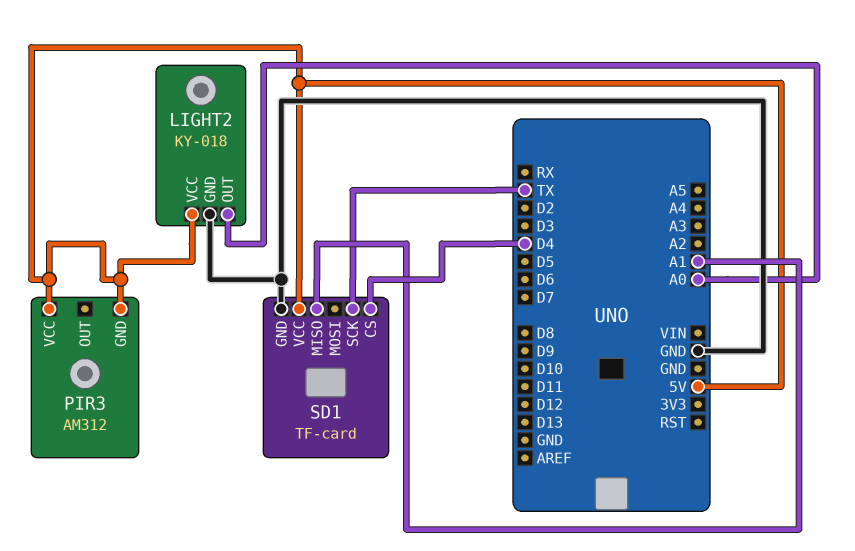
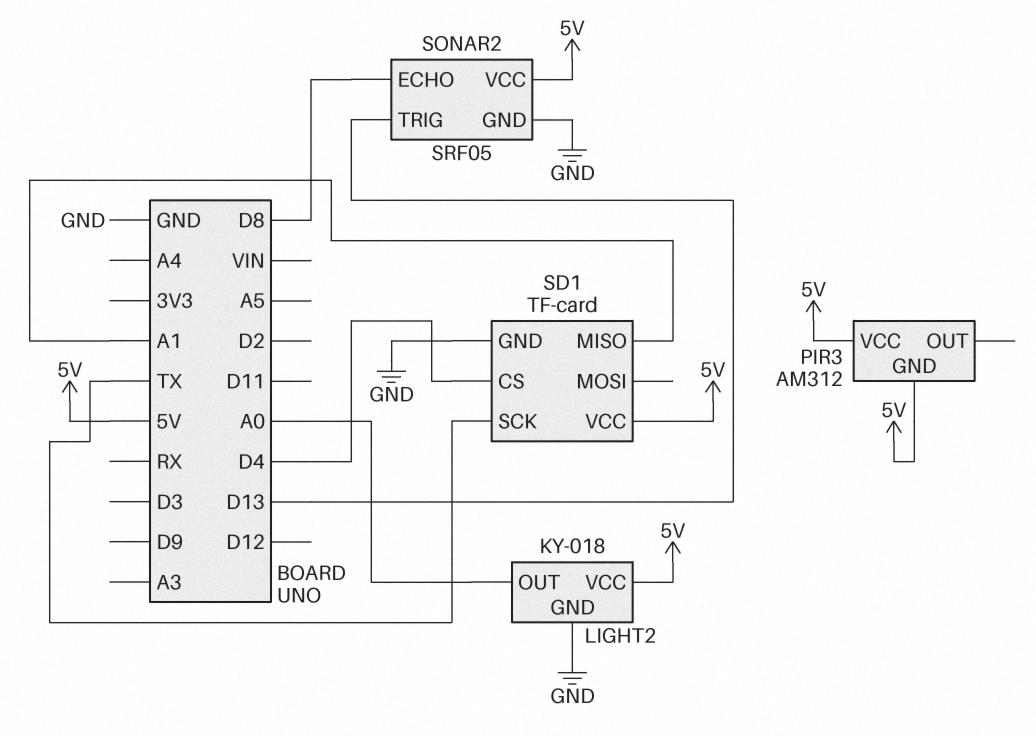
SONAR2: none -> SRF05
SONAR2 pin ECHO: none -> D8
SONAR2 pin GND: none -> GND
SONAR2 pin TRIG: none -> D13
SONAR2 pin VCC: none -> 5V

